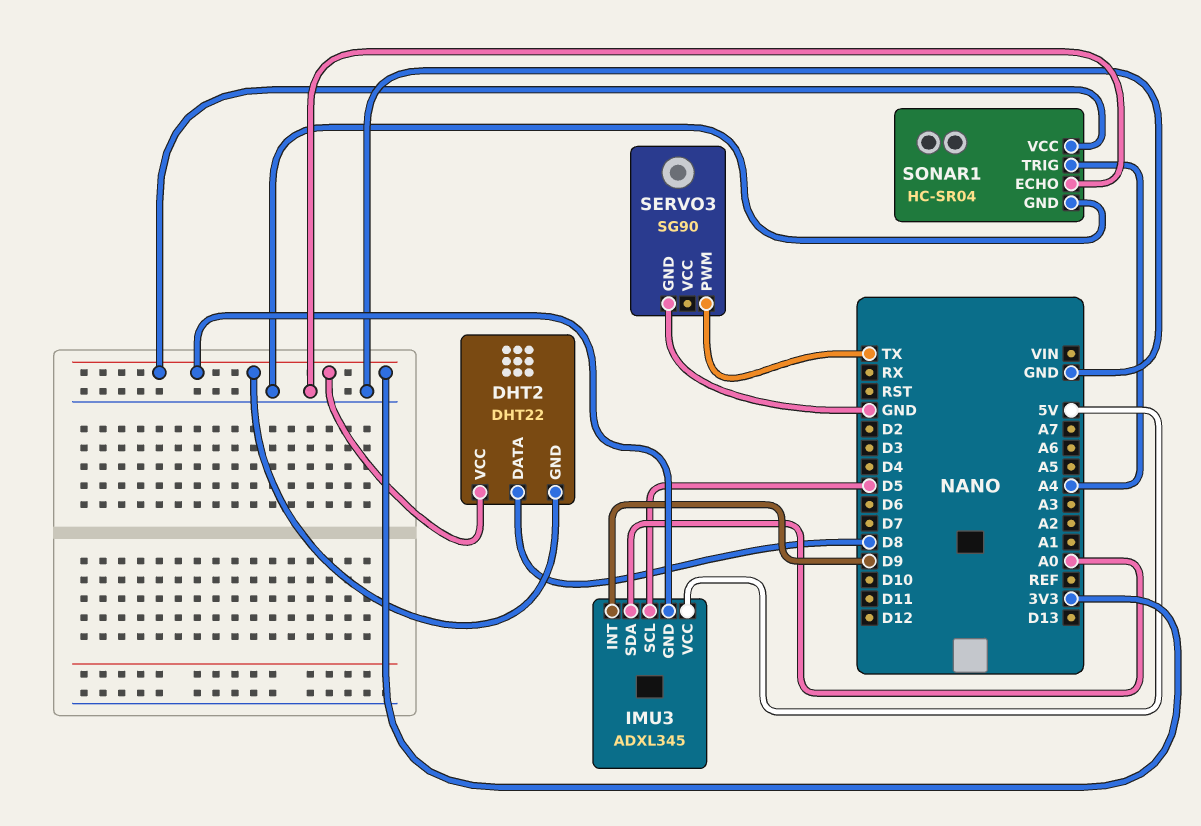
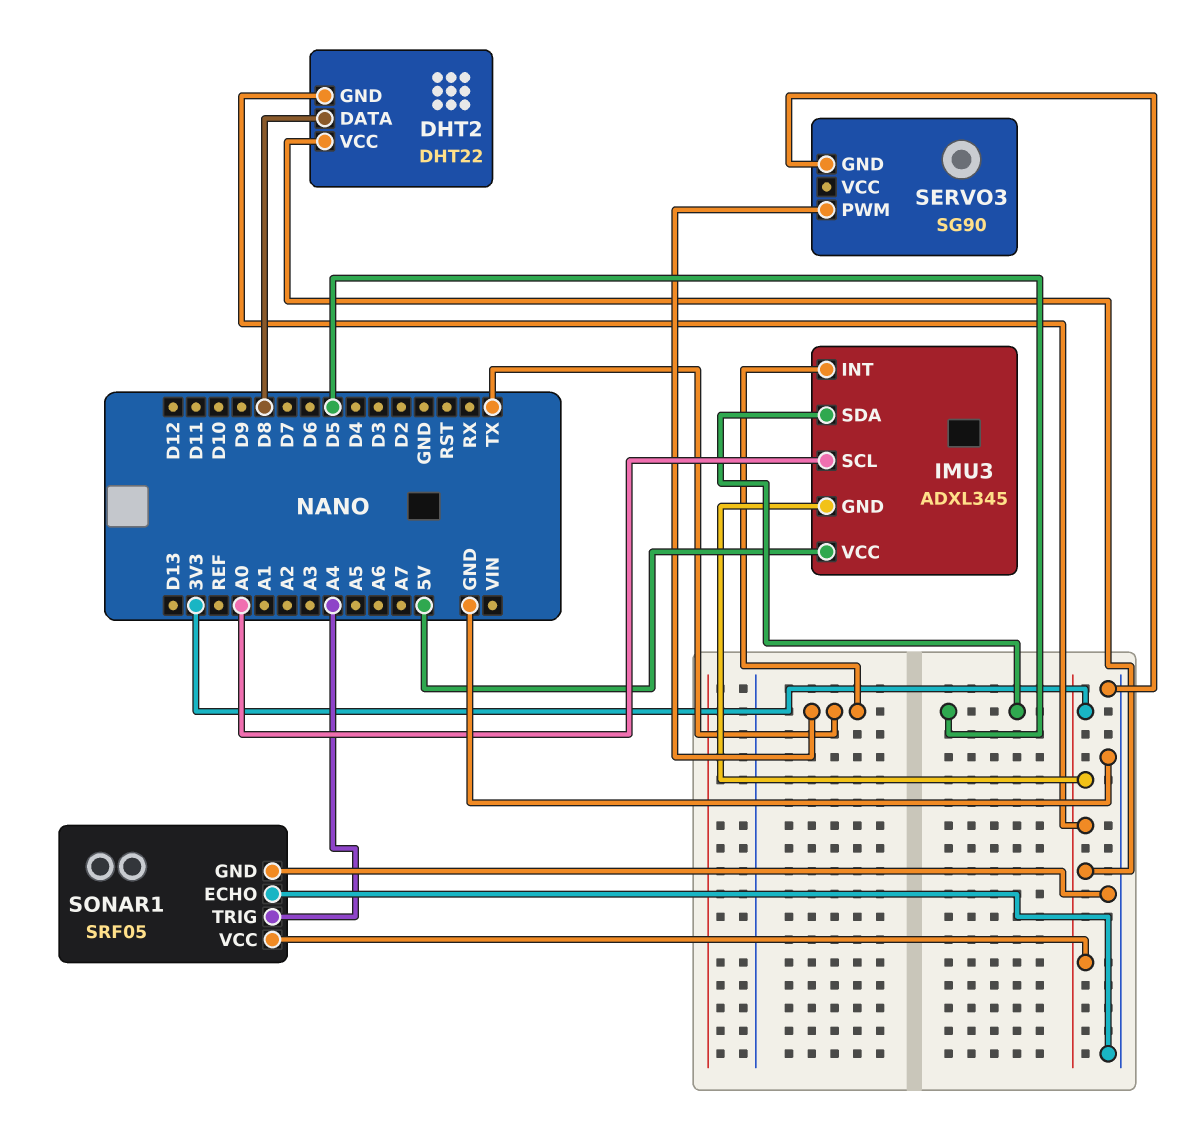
IMU3 pin INT: D9 -> TX
IMU3 pin SCL: D5 -> A0
IMU3 pin SDA: A0 -> D5
SONAR1: HC-SR04 -> SRF05

